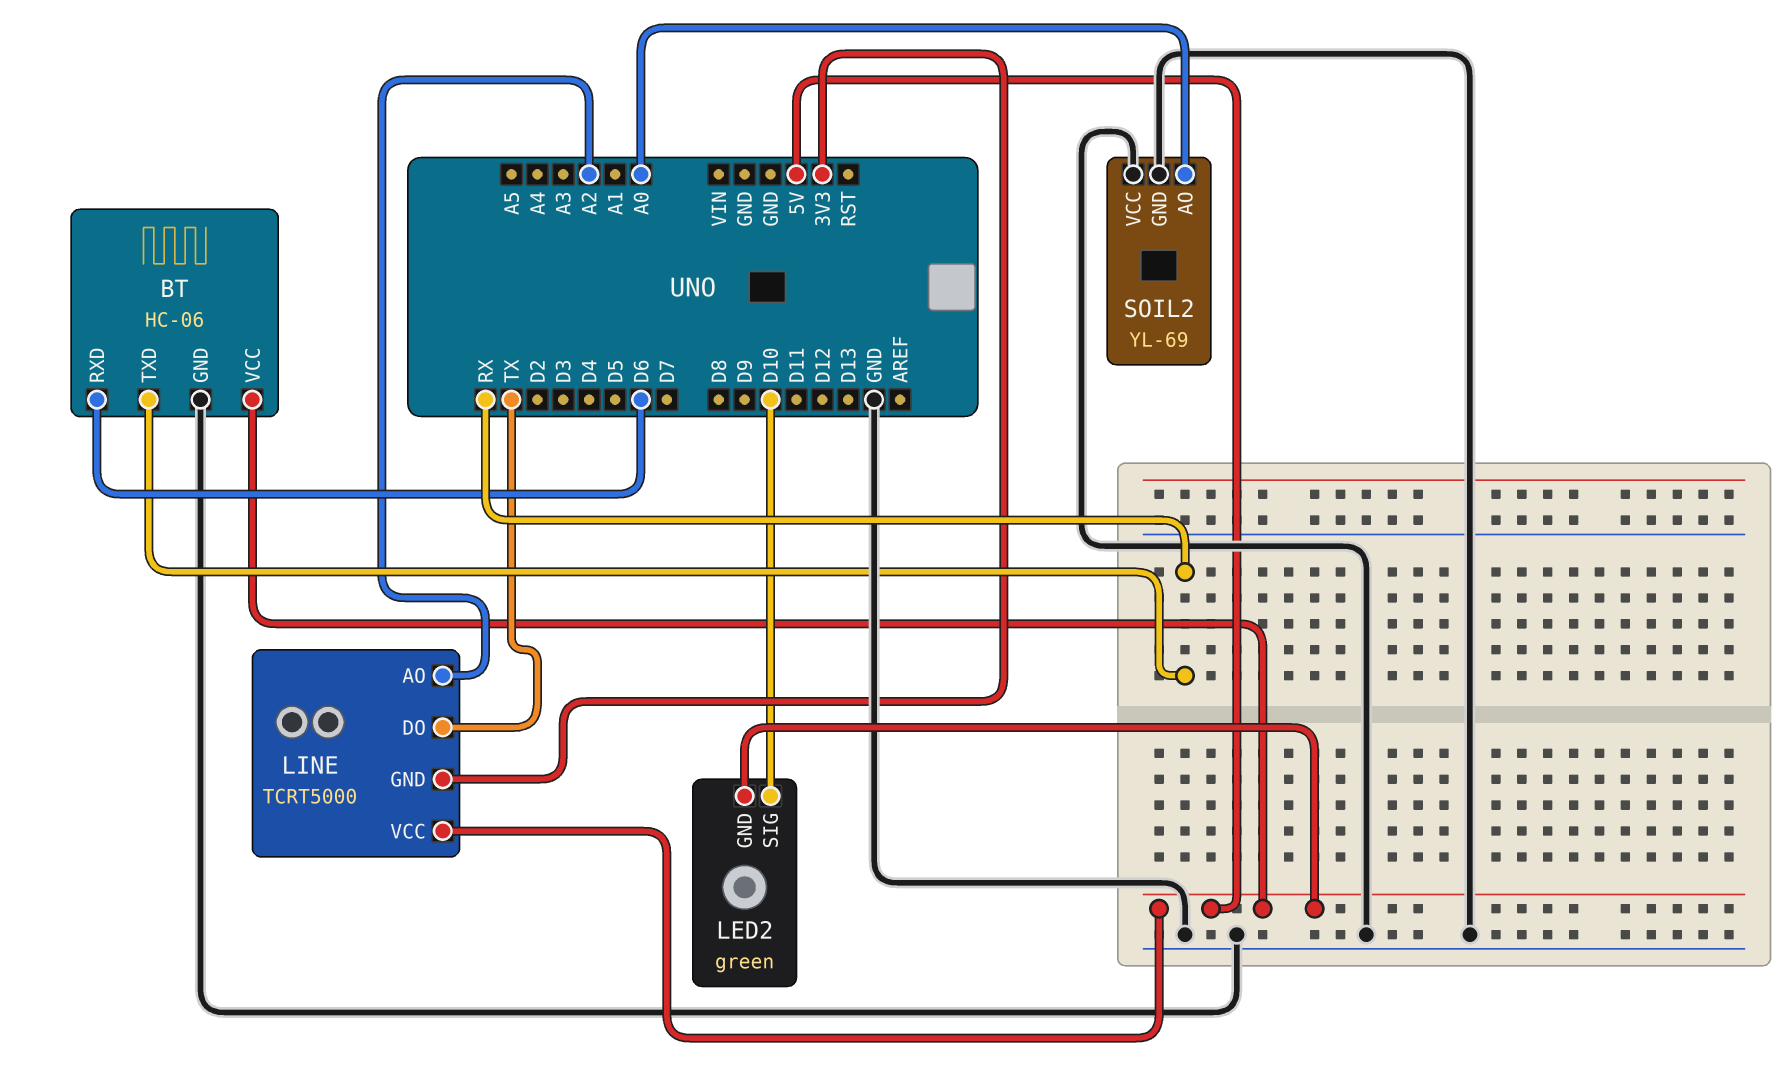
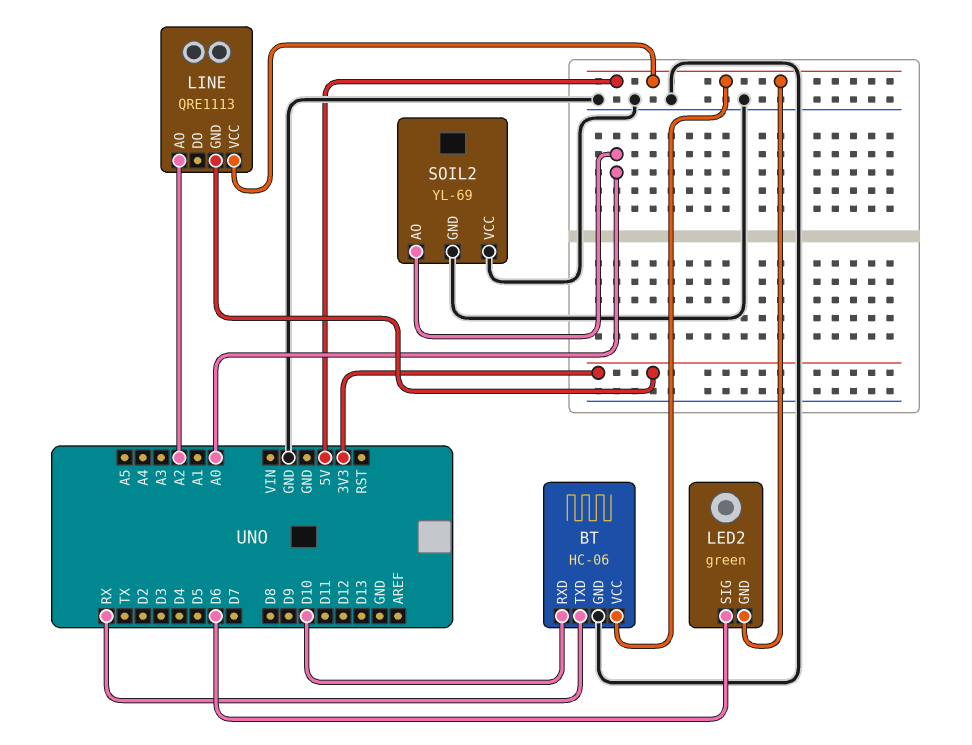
BT pin RXD: D6 -> D10
LED2 pin SIG: D10 -> D6
LINE: TCRT5000 -> QRE1113
LINE pin DO: TX -> none

